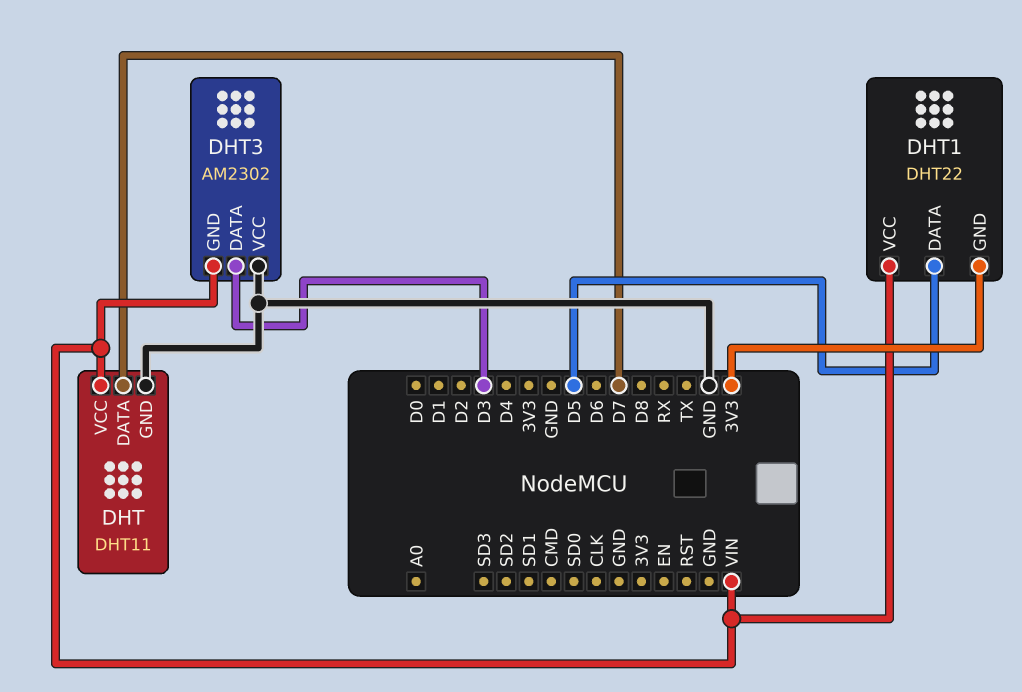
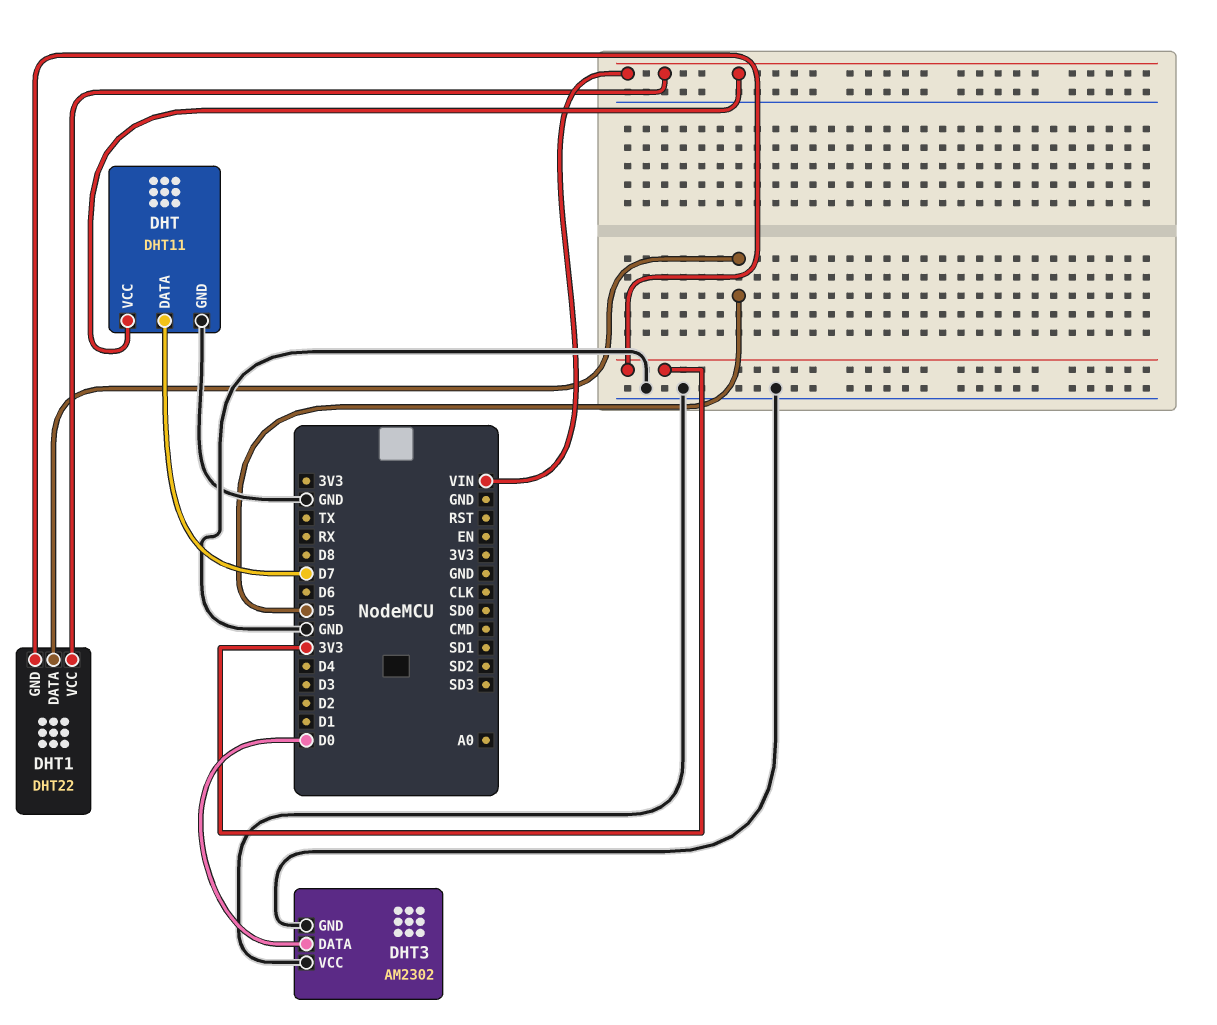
DHT3 pin DATA: D3 -> D0
DHT3 pin GND: VIN -> GND

